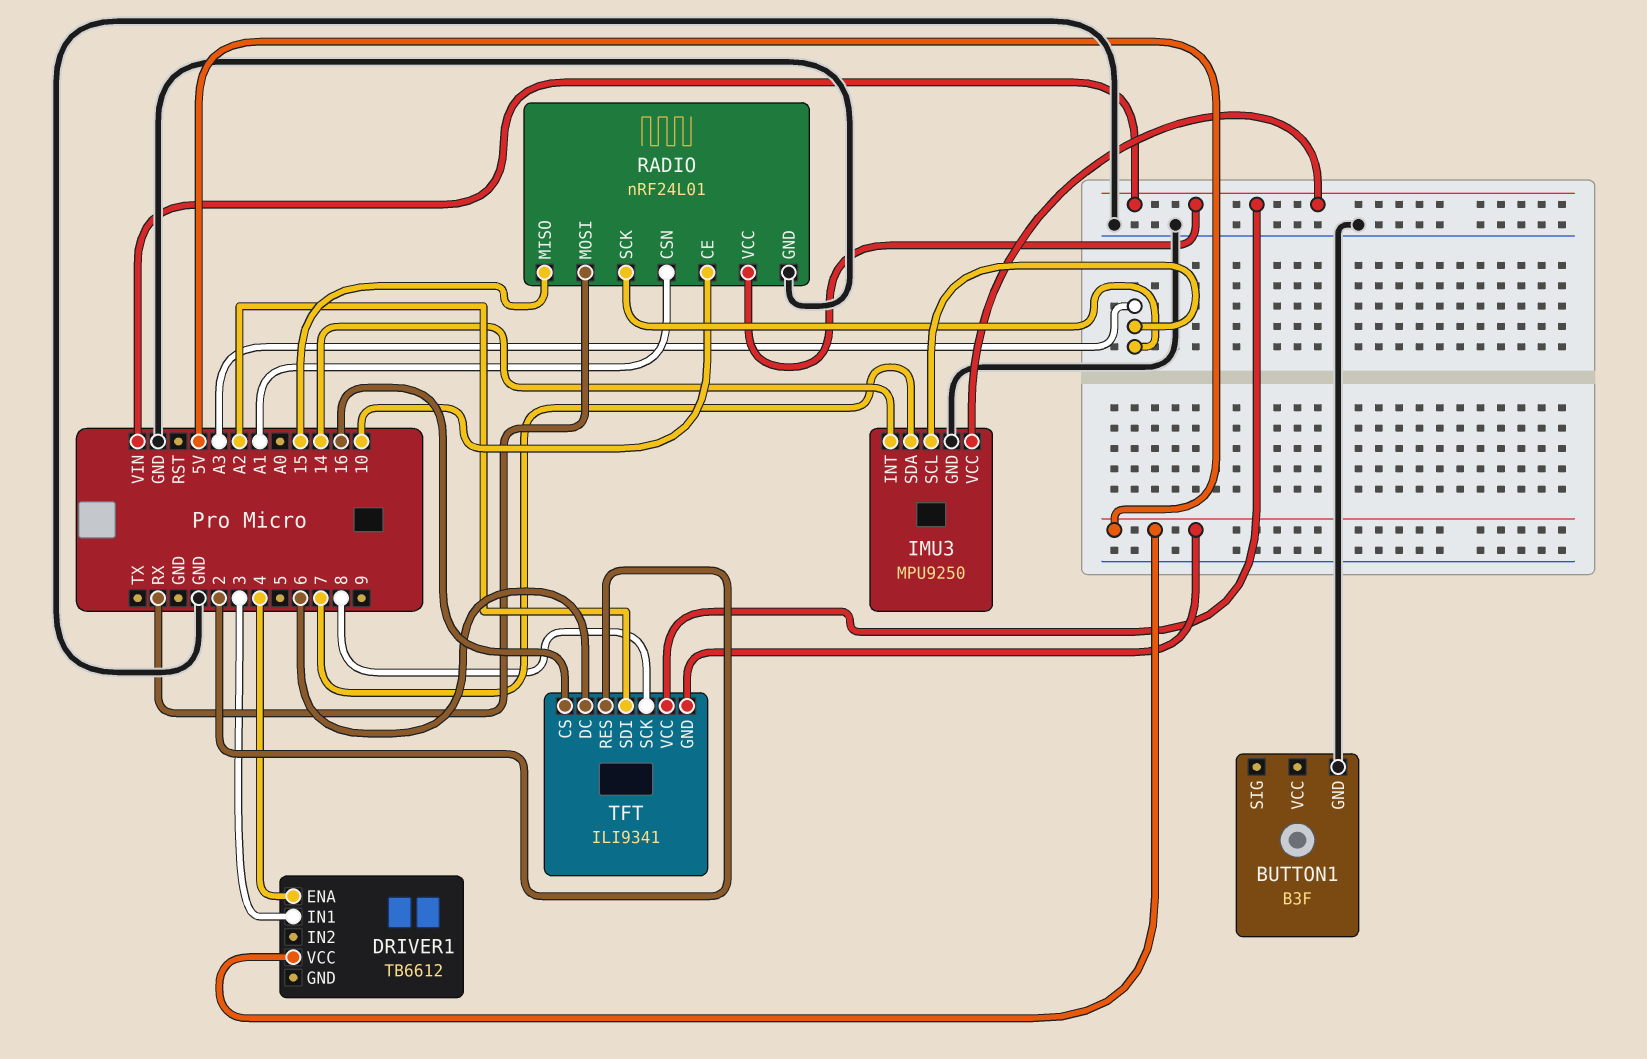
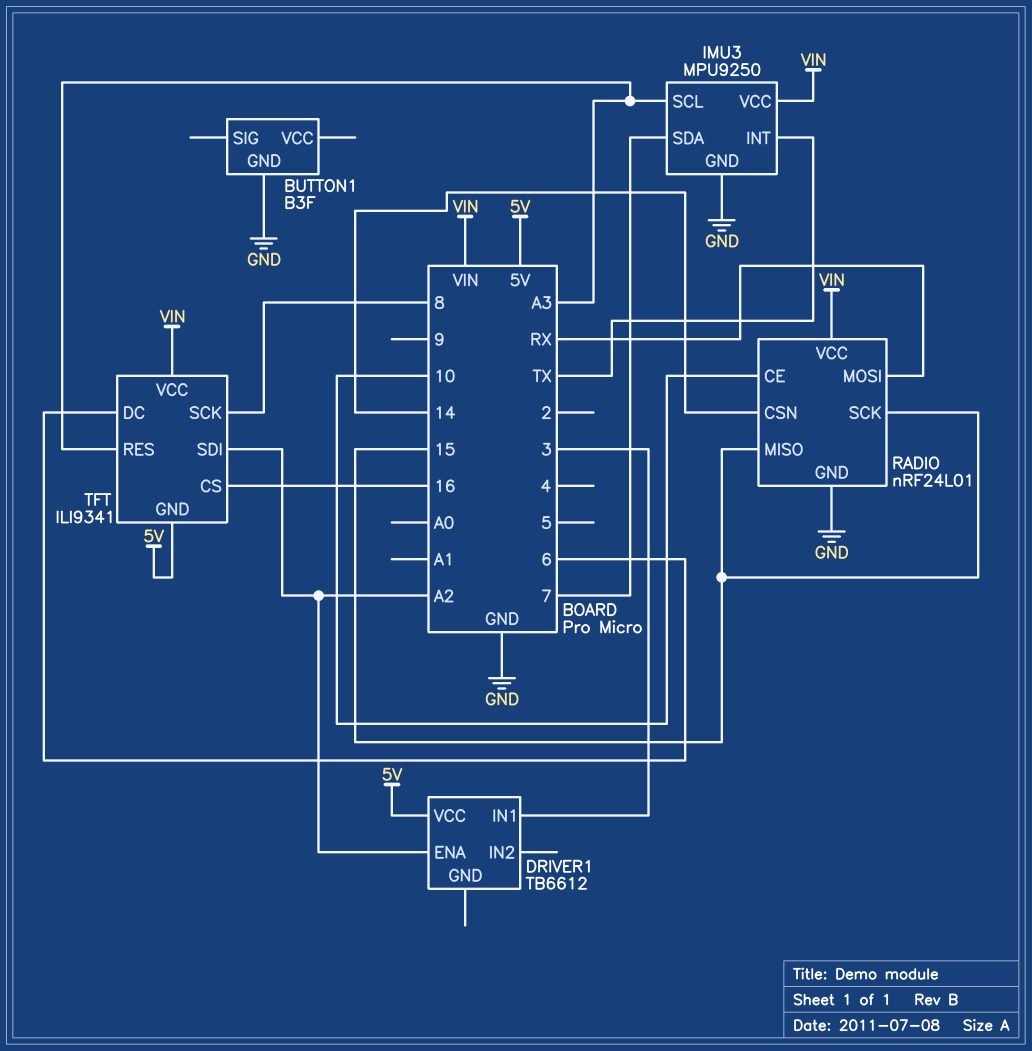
DRIVER1 pin ENA: 4 -> A2
IMU3 pin INT: 14 -> TX
RADIO pin CSN: A1 -> 14
RADIO pin SCK: A3 -> 15
TFT pin RES: 2 -> A3

